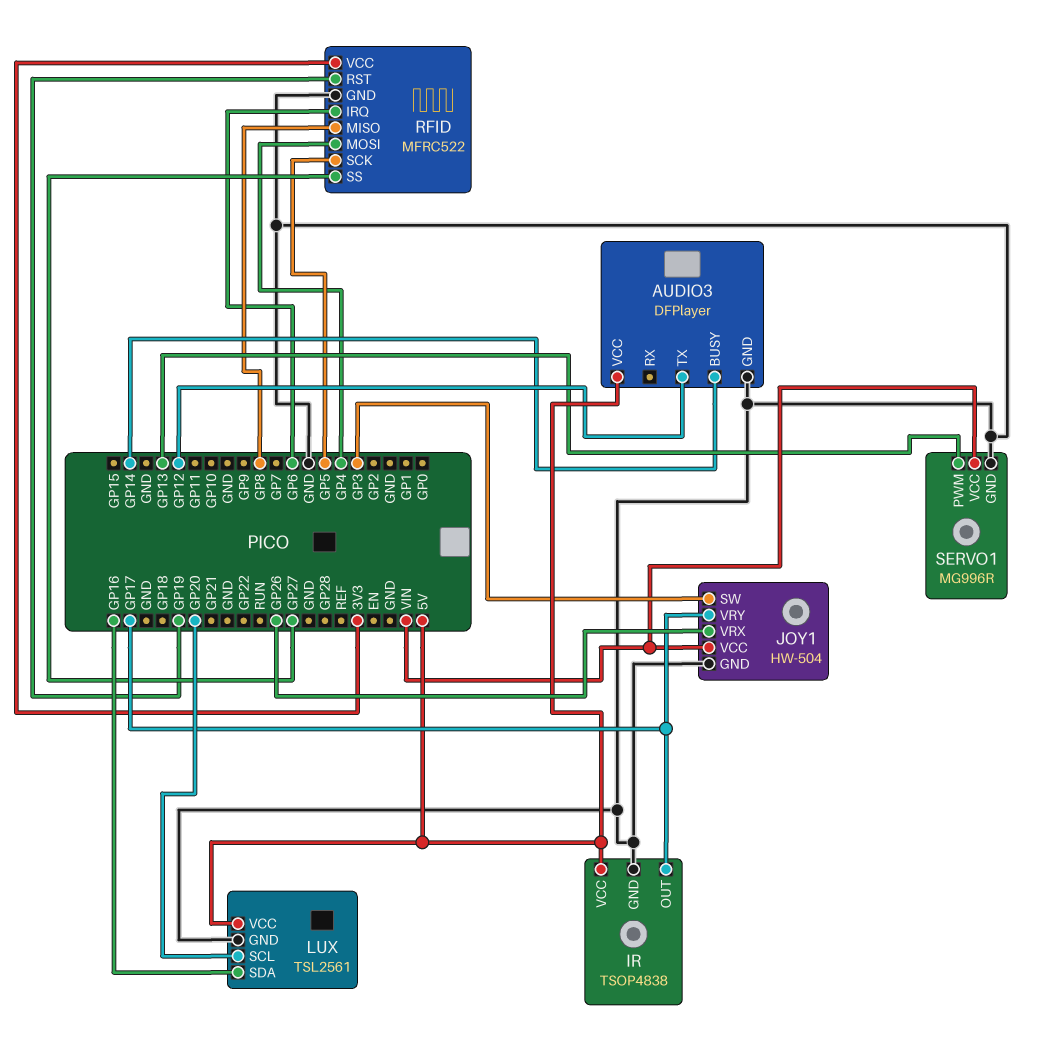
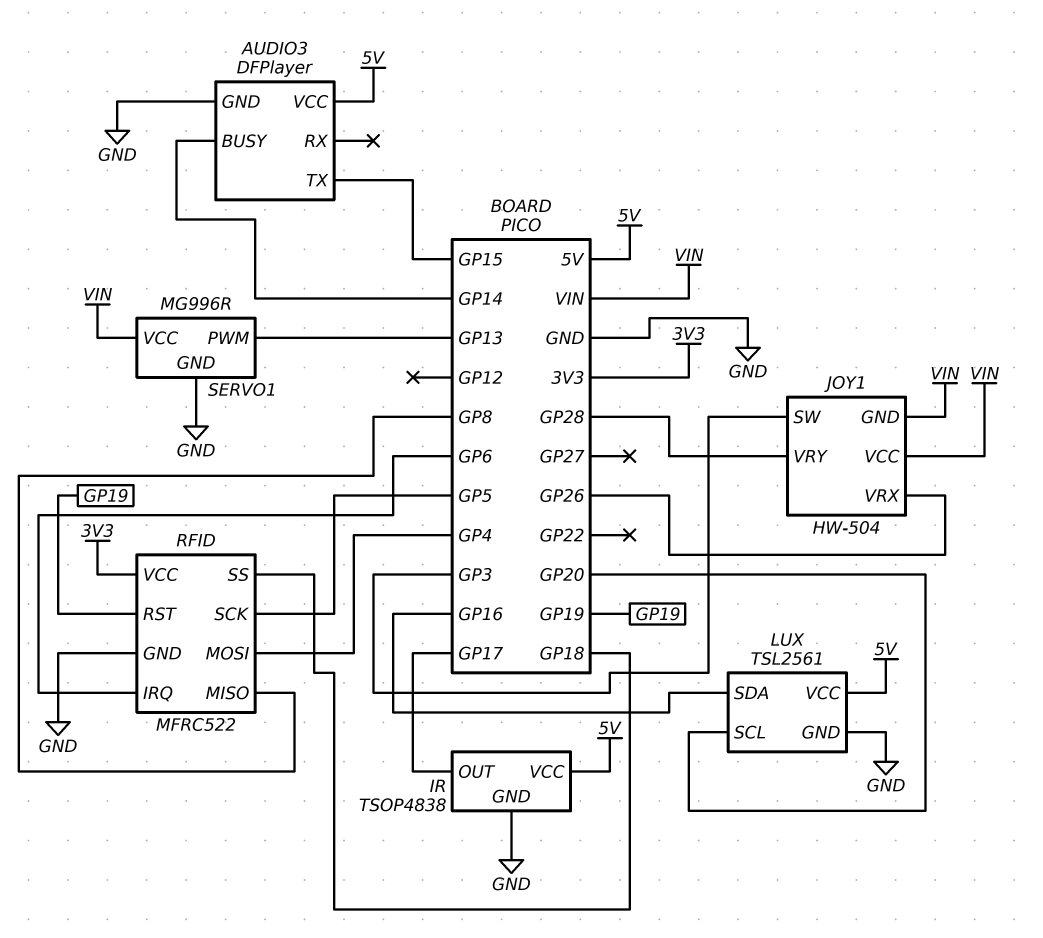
AUDIO3 pin TX: GP12 -> GP15
JOY1 pin GND: GND -> VIN
JOY1 pin VRY: GP17 -> GP28
RFID pin SS: GP27 -> GP18

